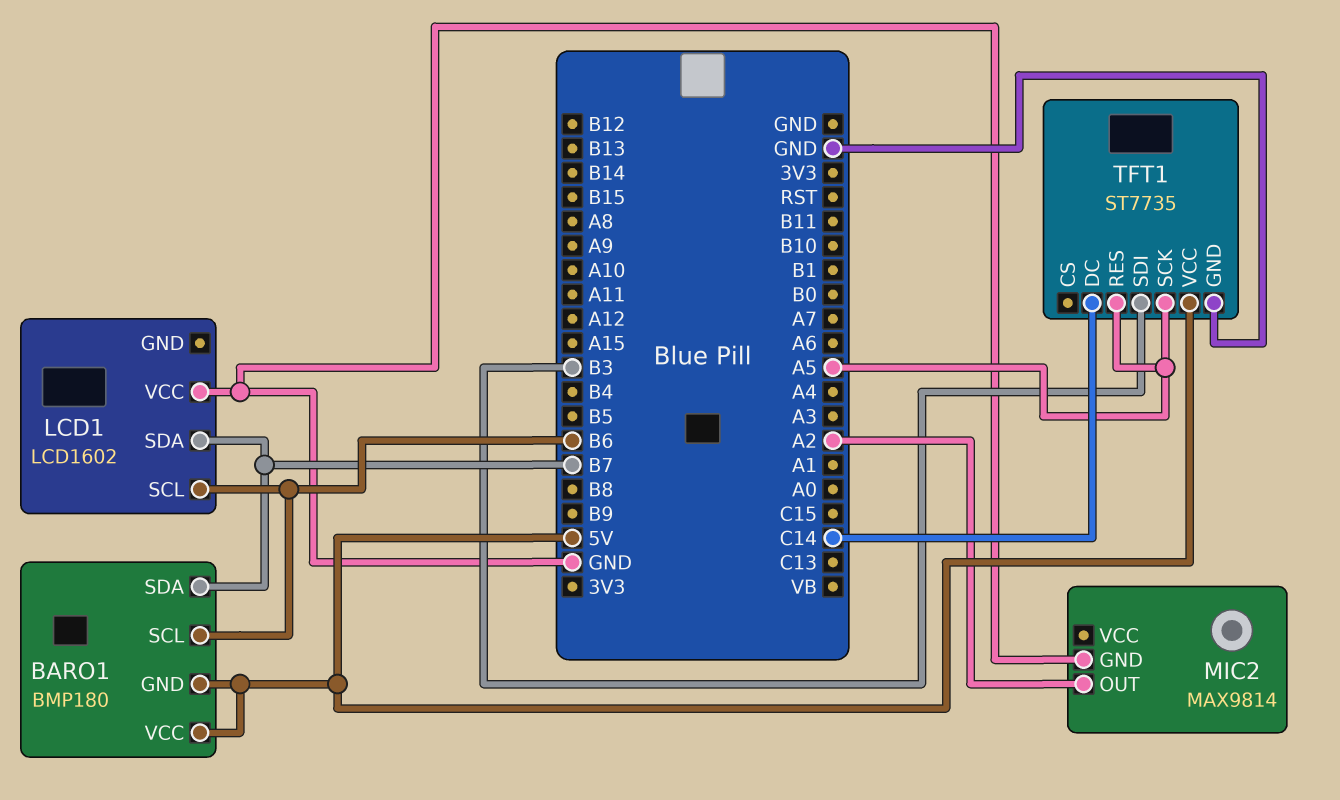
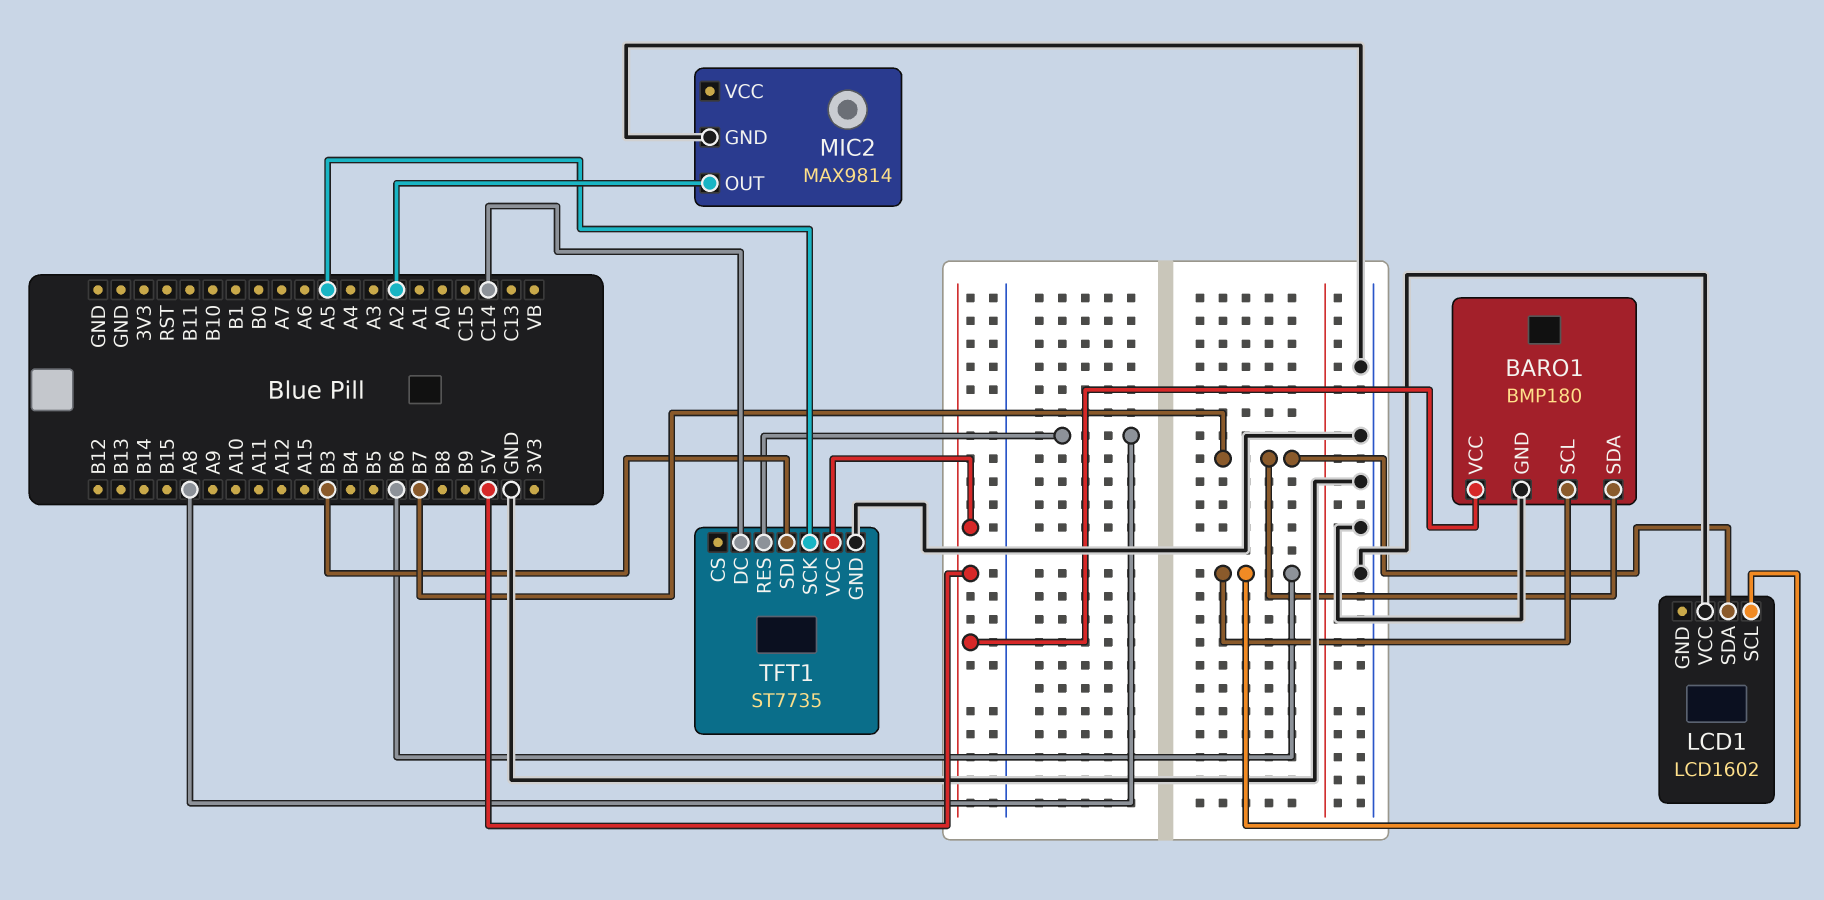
BARO1 pin GND: 5V -> GND
TFT1 pin RES: A5 -> A8

